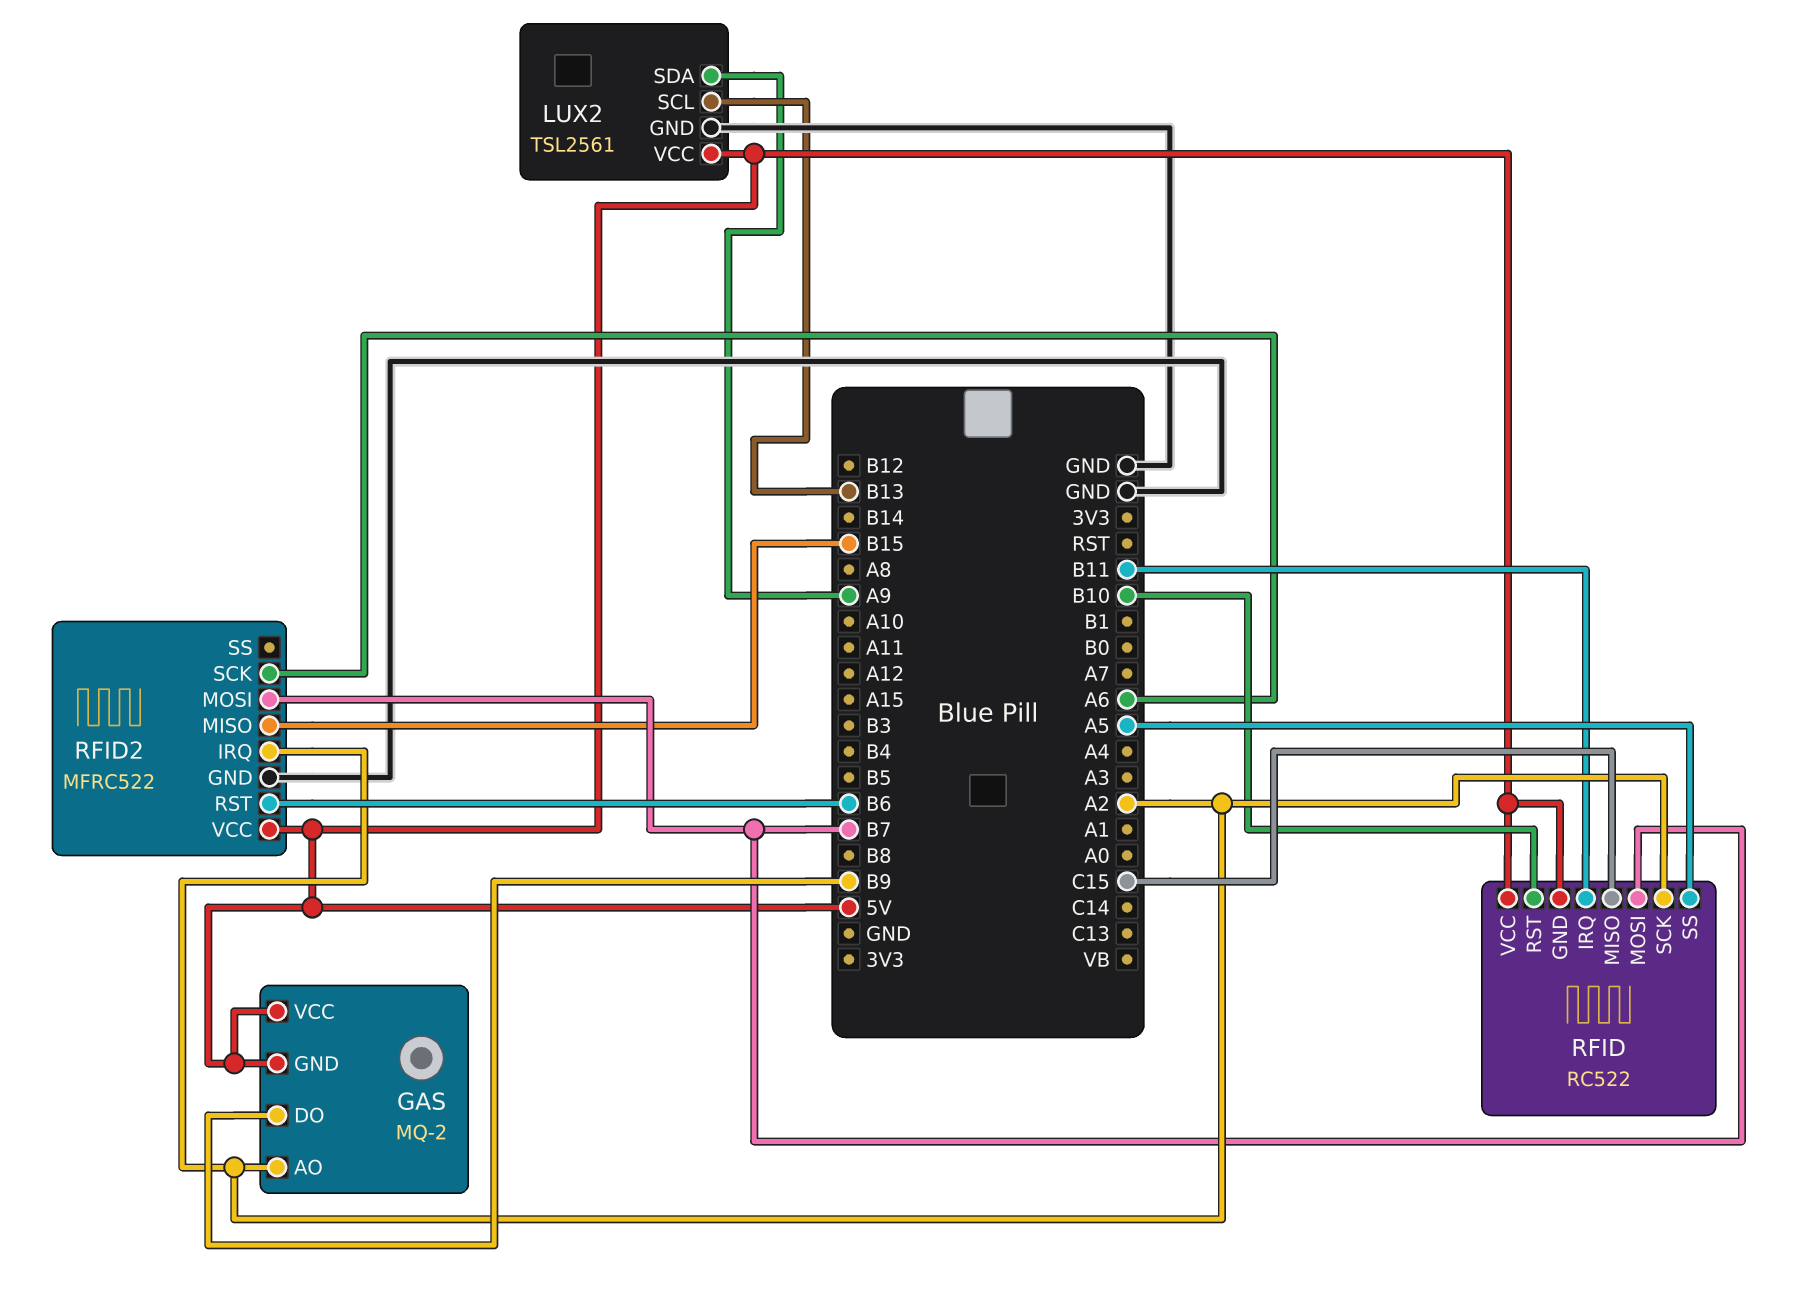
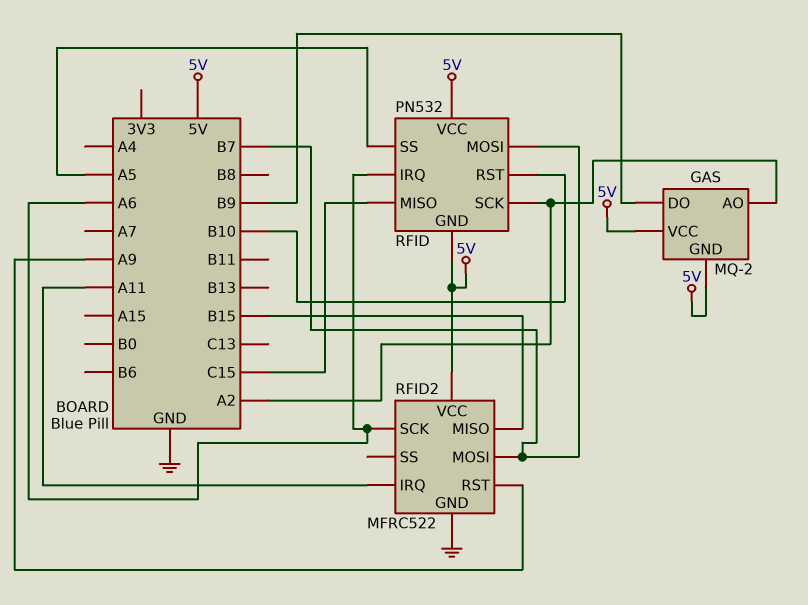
LUX2: TSL2561 -> none
LUX2 pin GND: GND -> none
LUX2 pin SCL: B13 -> none
LUX2 pin SDA: A9 -> none
LUX2 pin VCC: 5V -> none
RFID: RC522 -> PN532
RFID pin IRQ: B11 -> A6
RFID2 pin IRQ: A2 -> A11
RFID2 pin RST: B6 -> A9

